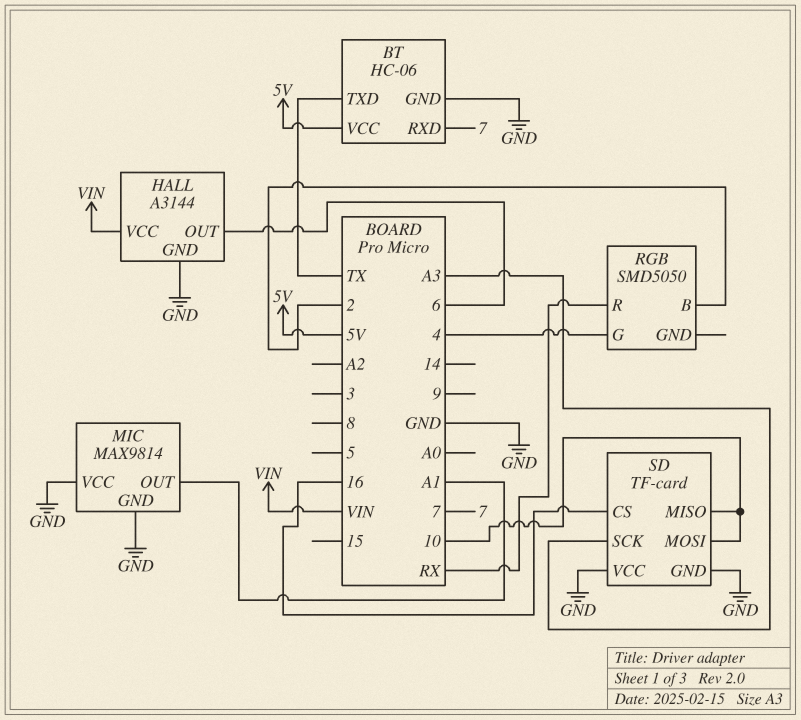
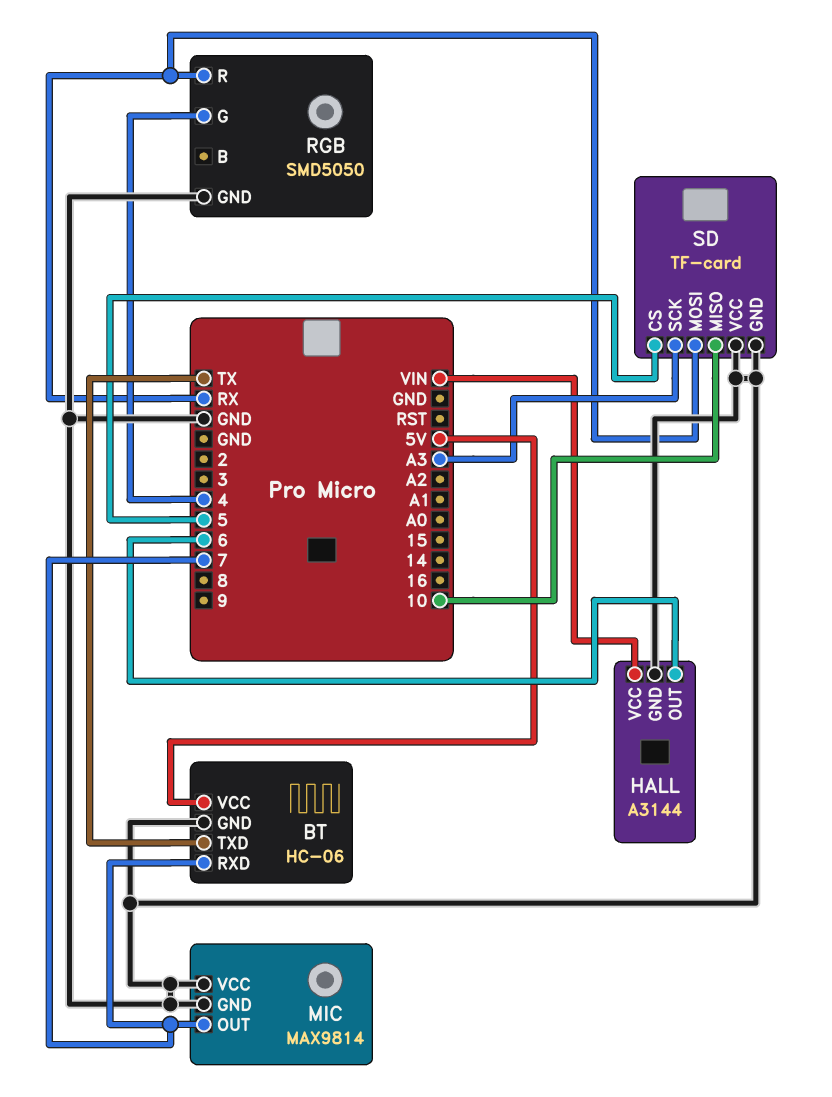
MIC pin OUT: A1 -> 7
RGB pin B: 2 -> none
RGB pin GND: none -> GND
SD pin CS: 16 -> 5
SD pin MOSI: 10 -> RX

